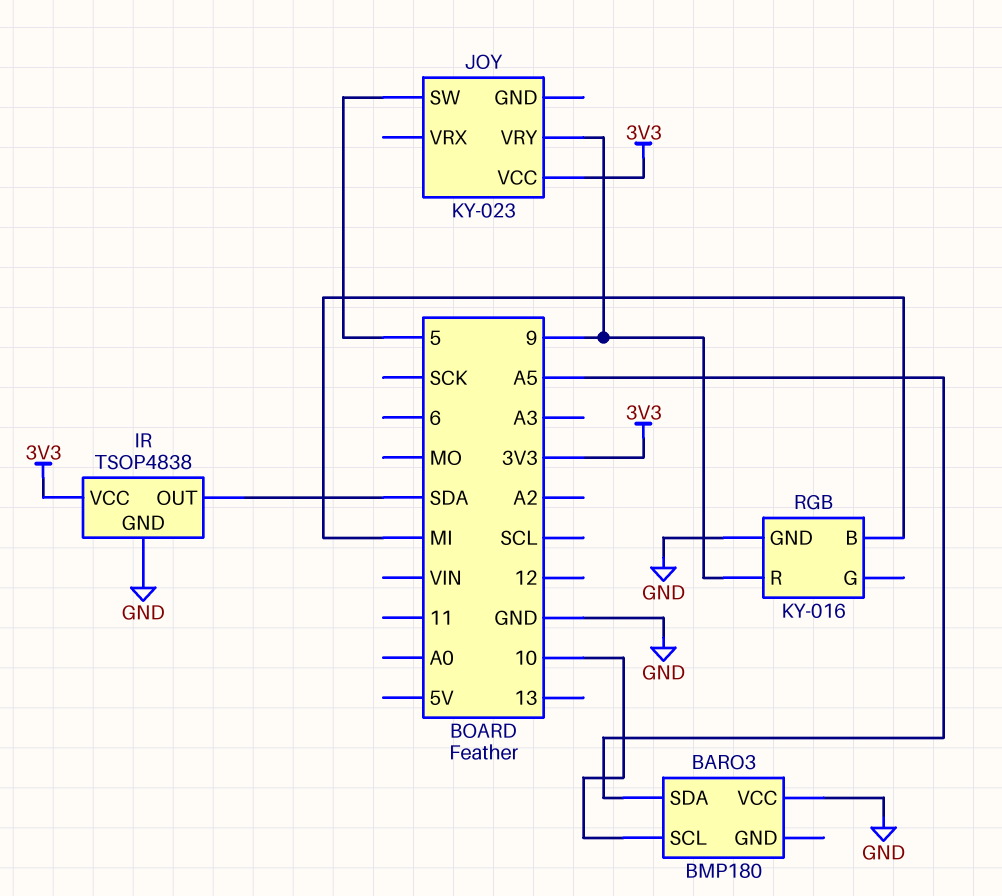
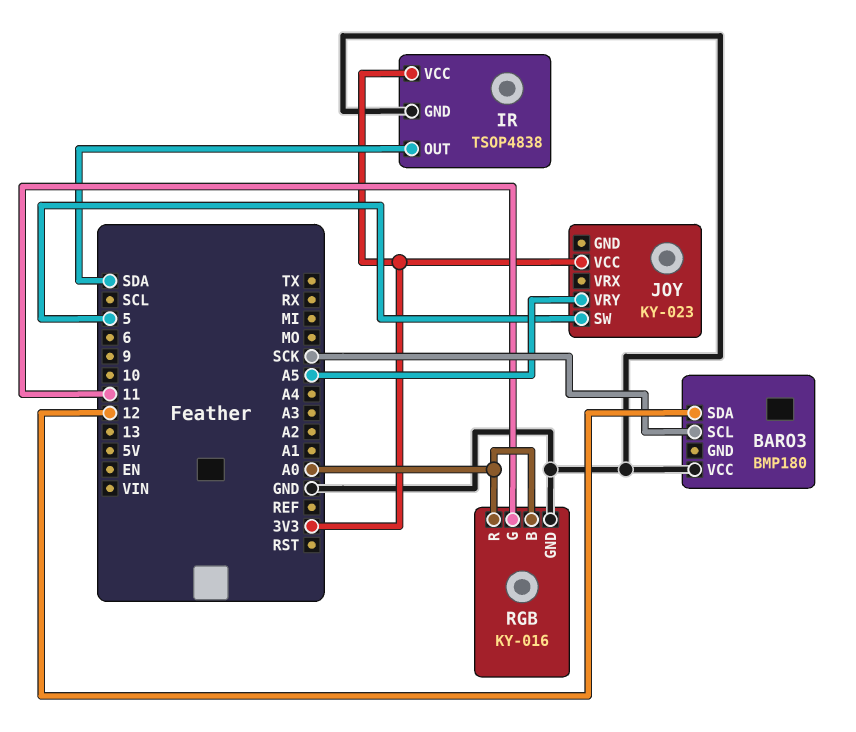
BARO3 pin SCL: 10 -> SCK
BARO3 pin SDA: A5 -> 12
JOY pin VRY: 9 -> A5
RGB pin B: MI -> A0
RGB pin G: none -> 11
RGB pin R: 9 -> A0

